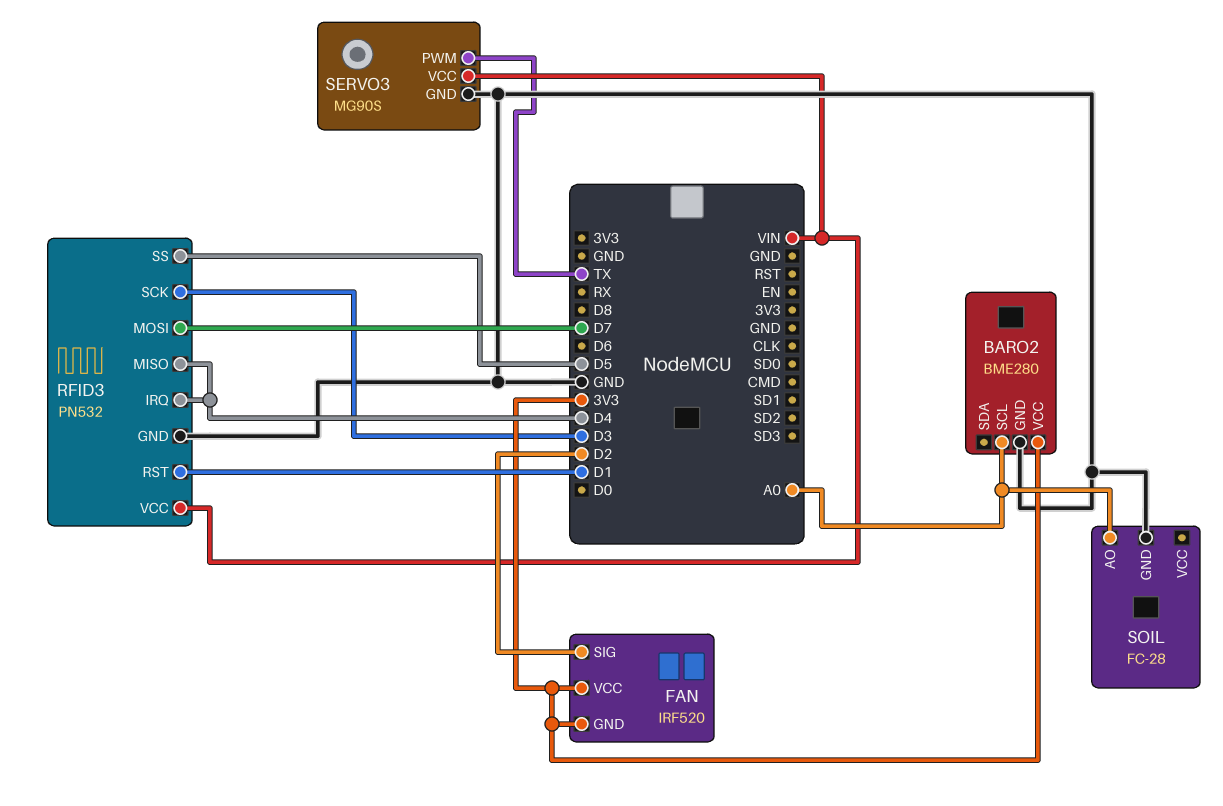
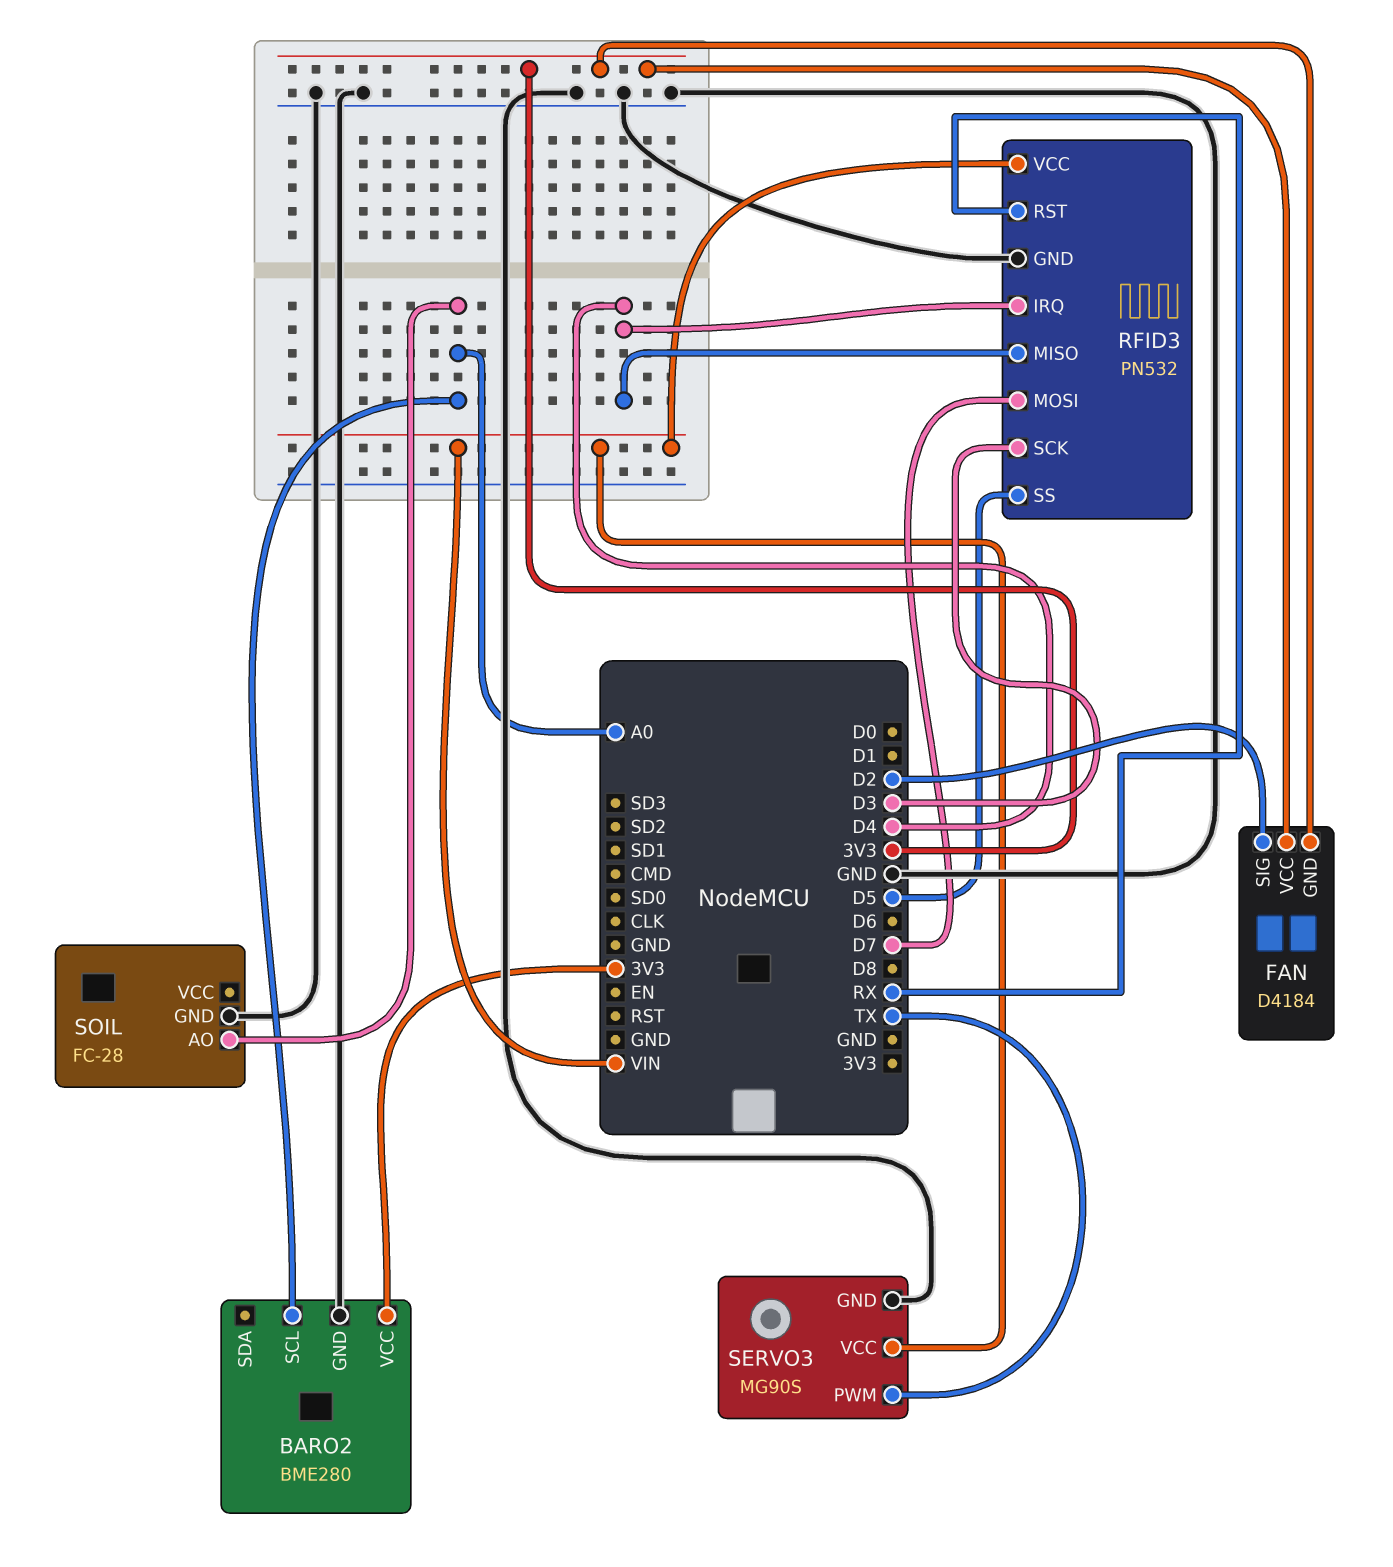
FAN: IRF520 -> D4184
RFID3 pin RST: D1 -> RX

